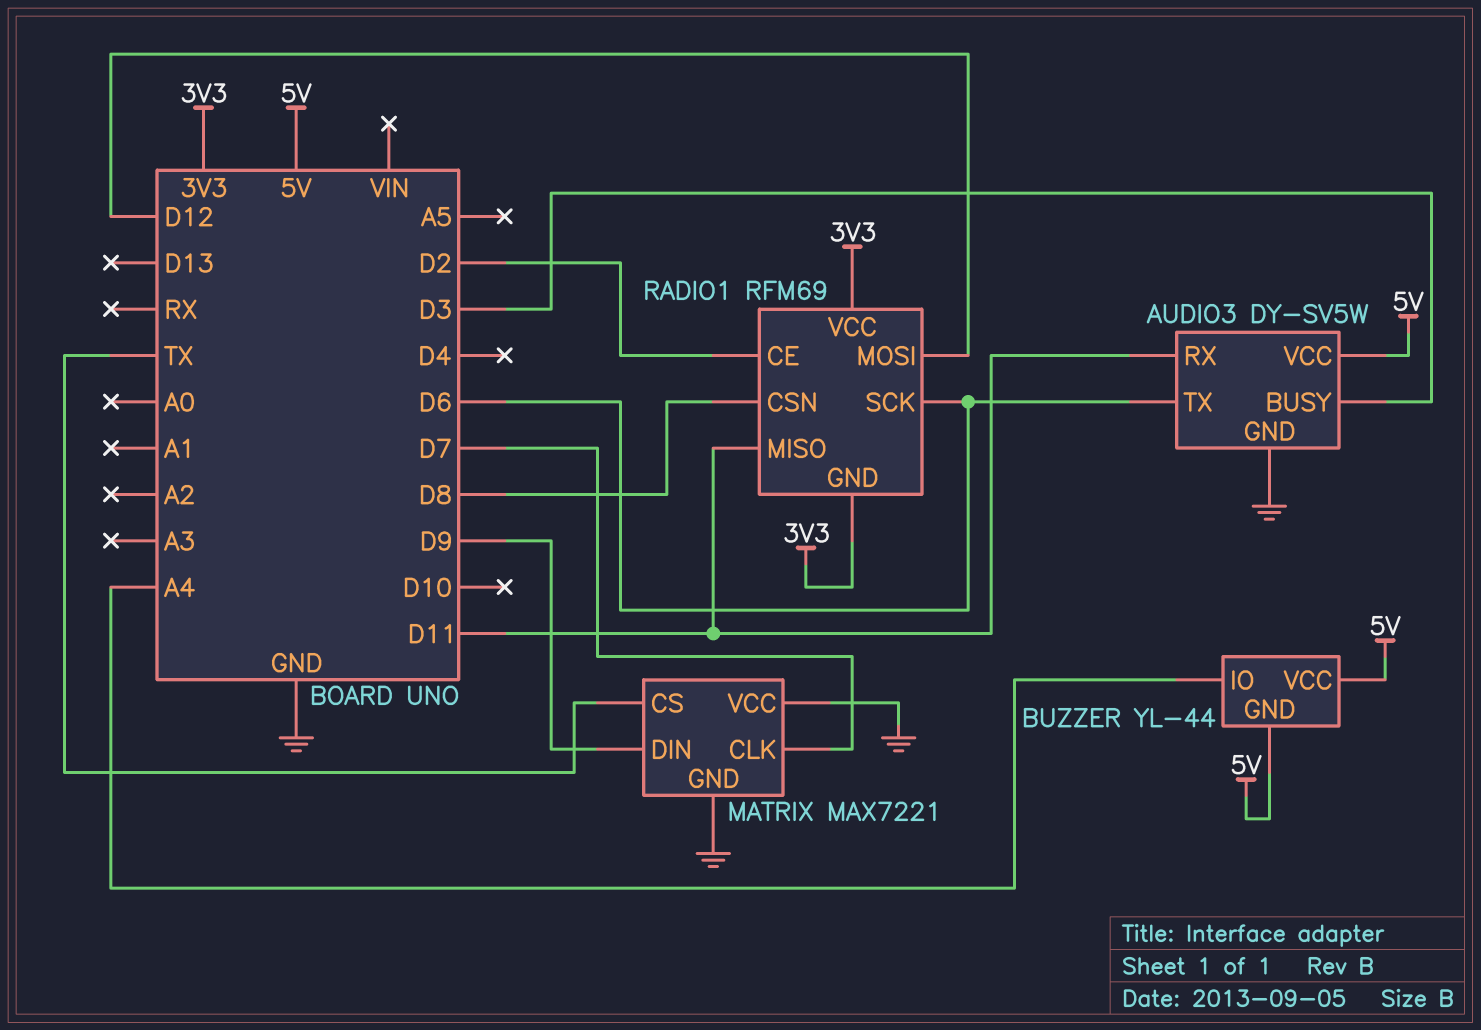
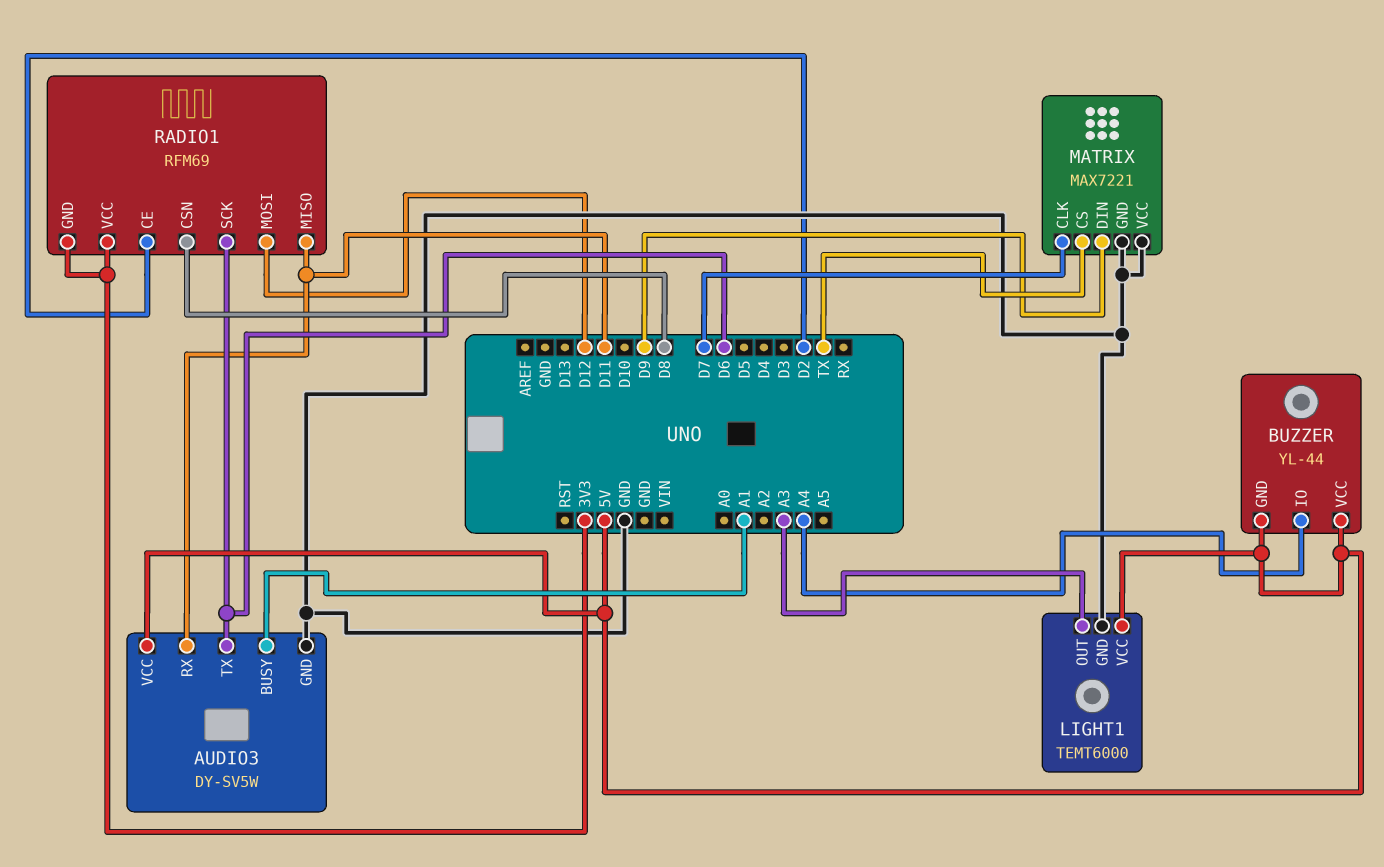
AUDIO3 pin BUSY: D3 -> A1
LIGHT1: none -> TEMT6000
LIGHT1 pin GND: none -> GND
LIGHT1 pin OUT: none -> A3
LIGHT1 pin VCC: none -> 5V

